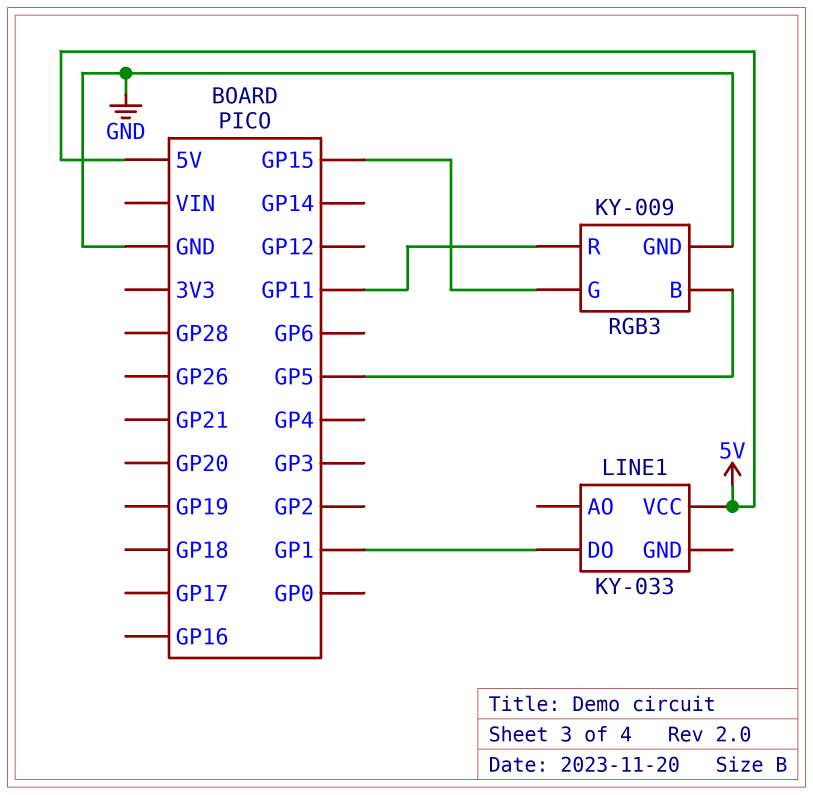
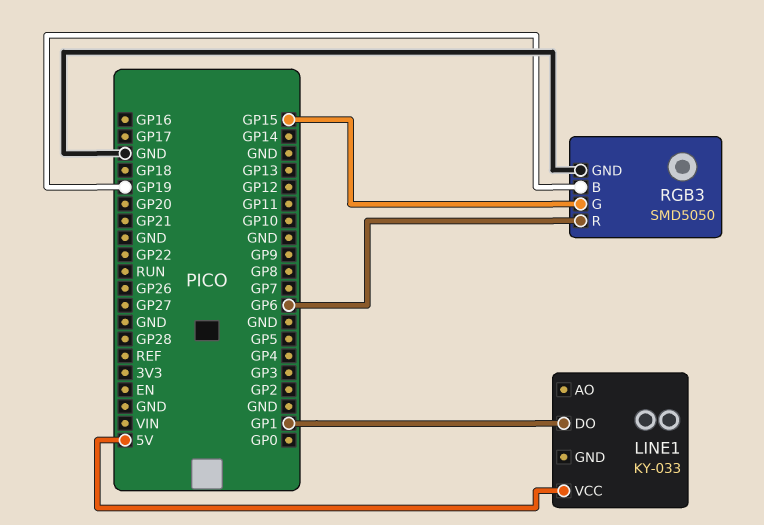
RGB3: KY-009 -> SMD5050
RGB3 pin B: GP5 -> GP19
RGB3 pin R: GP11 -> GP6

